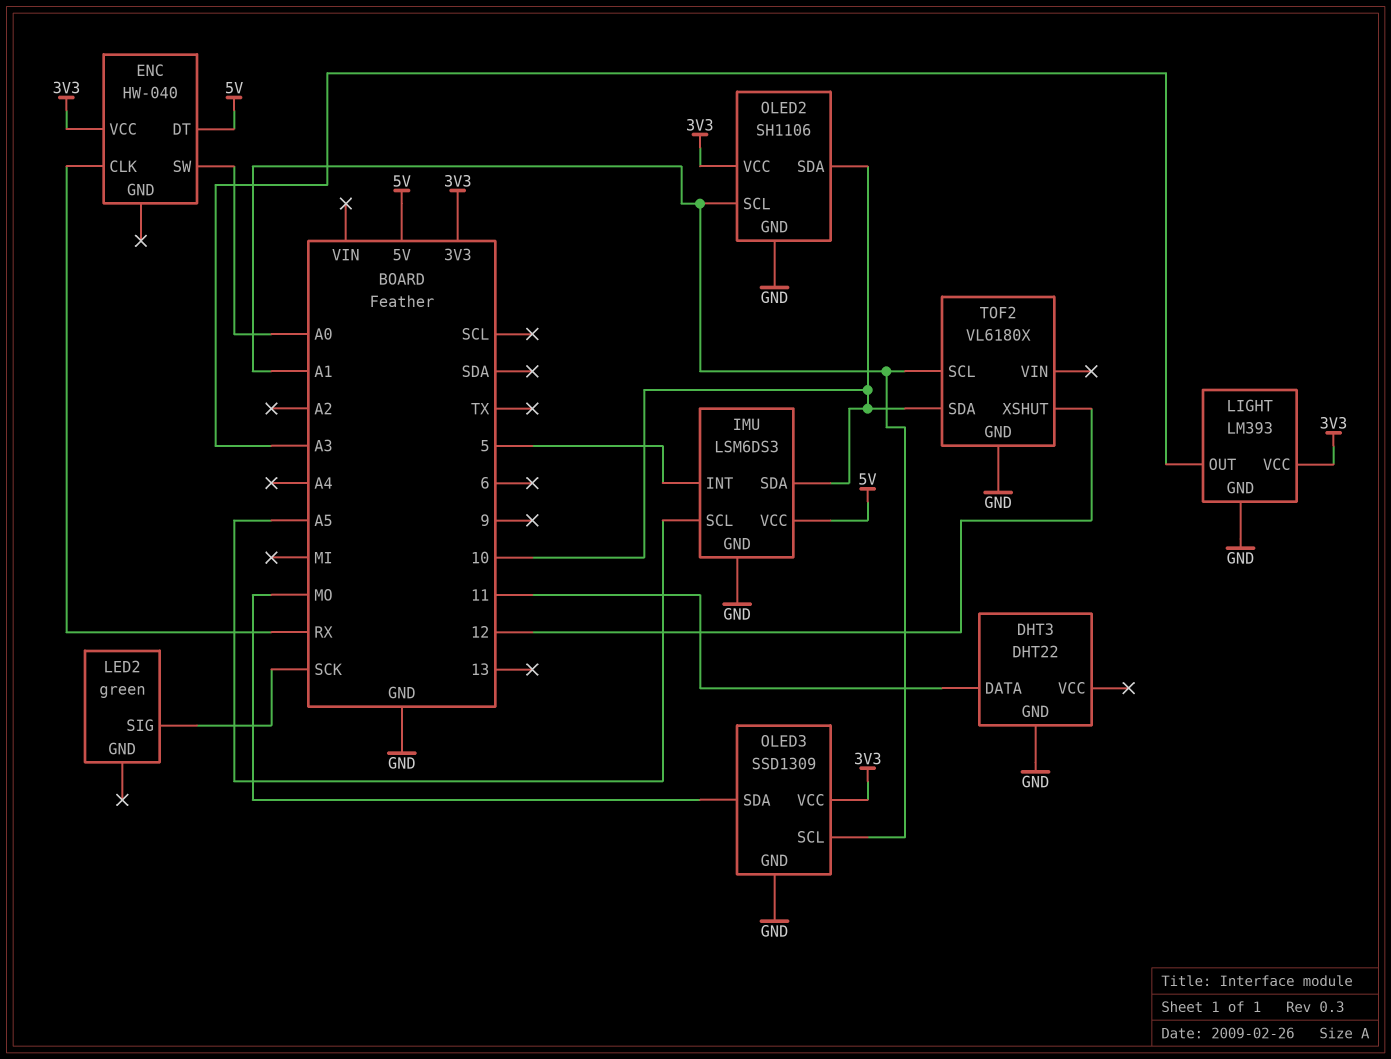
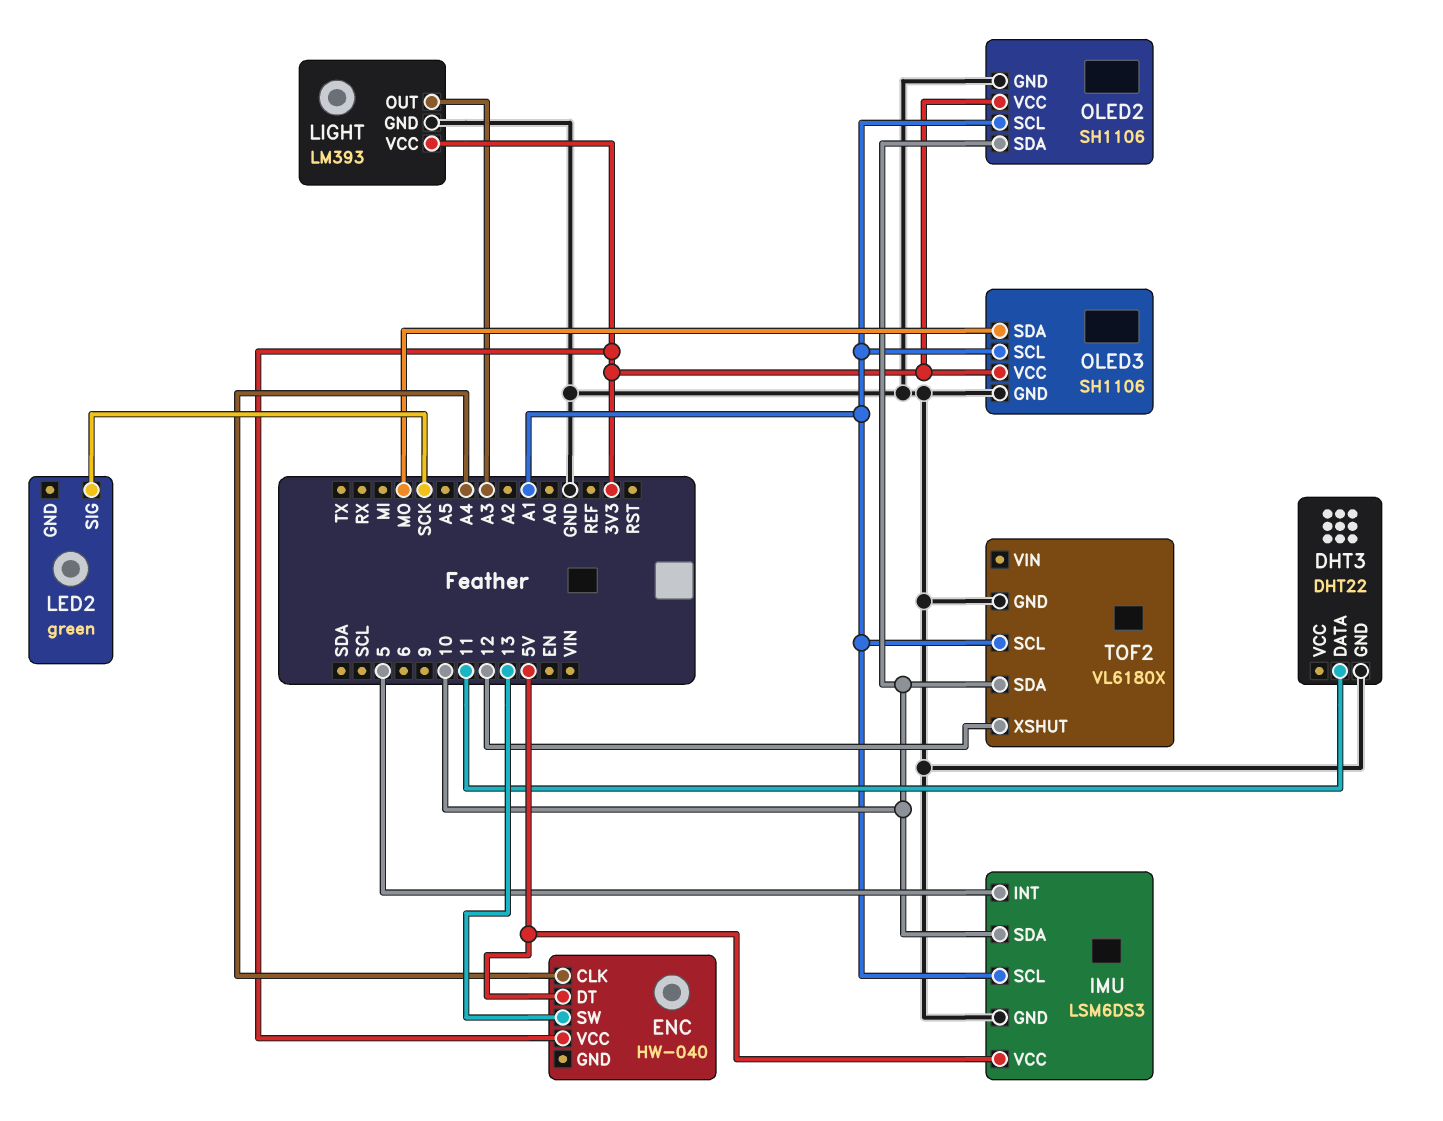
ENC pin CLK: RX -> A4
ENC pin SW: A0 -> 13
IMU pin SCL: A5 -> A1
OLED3: SSD1309 -> SH1106

